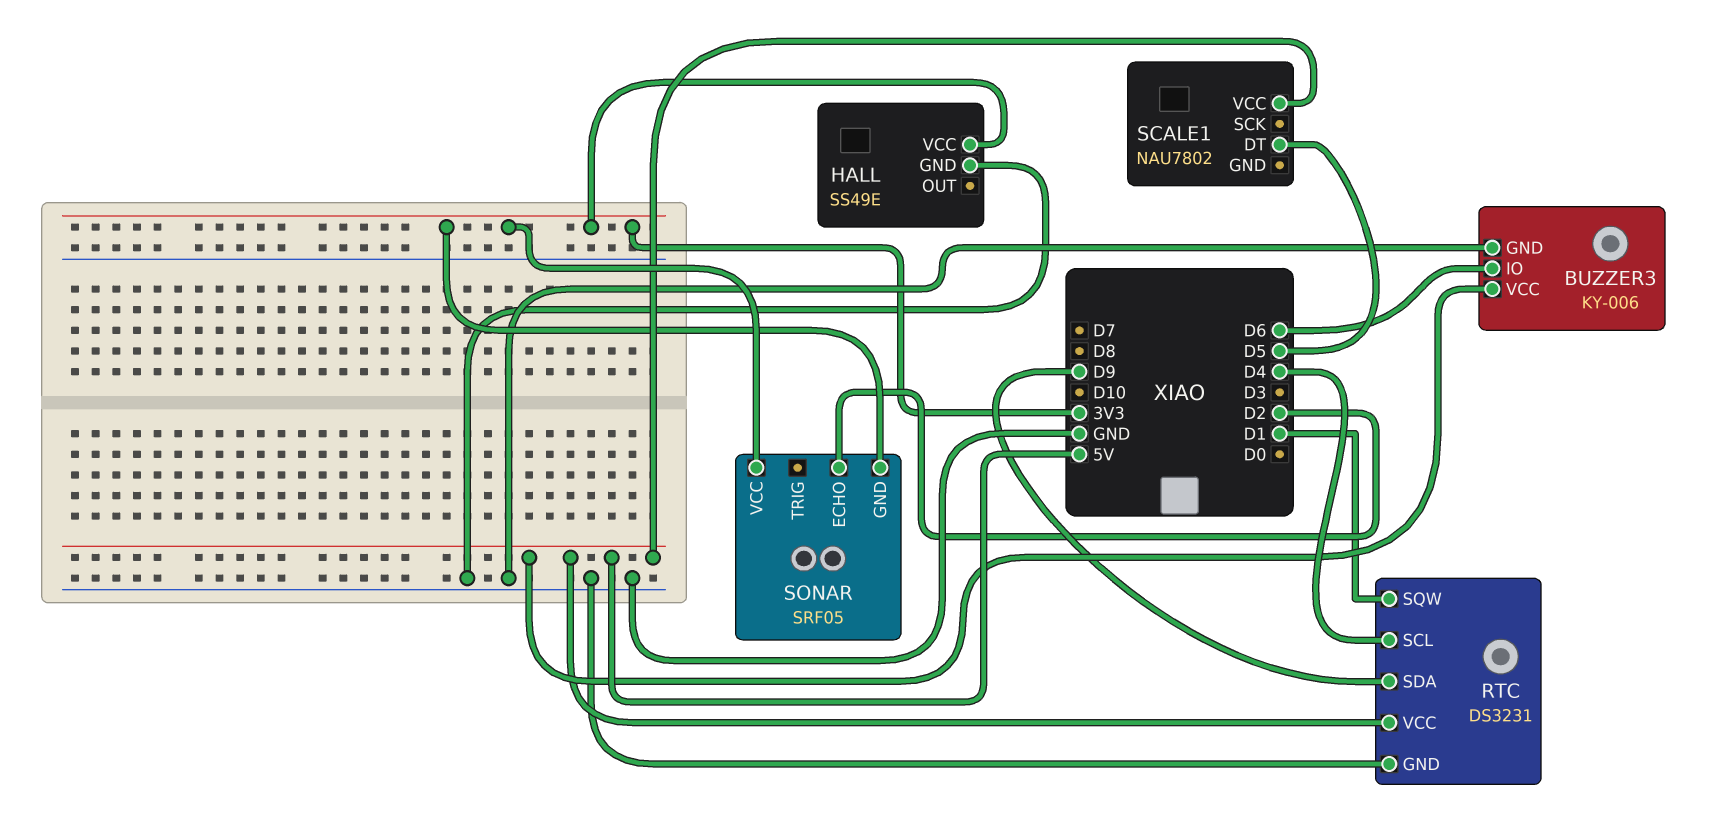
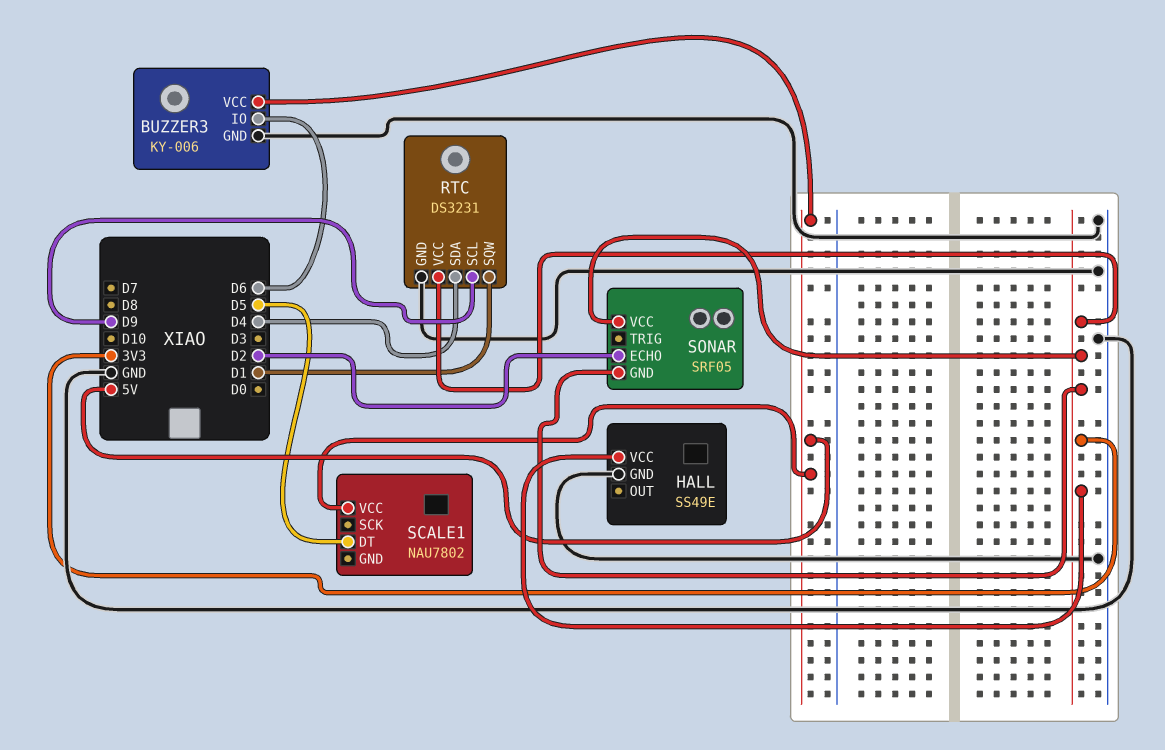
RTC pin SCL: D4 -> D9
RTC pin SDA: D9 -> D4
RTC pin VCC: 5V -> 3V3

